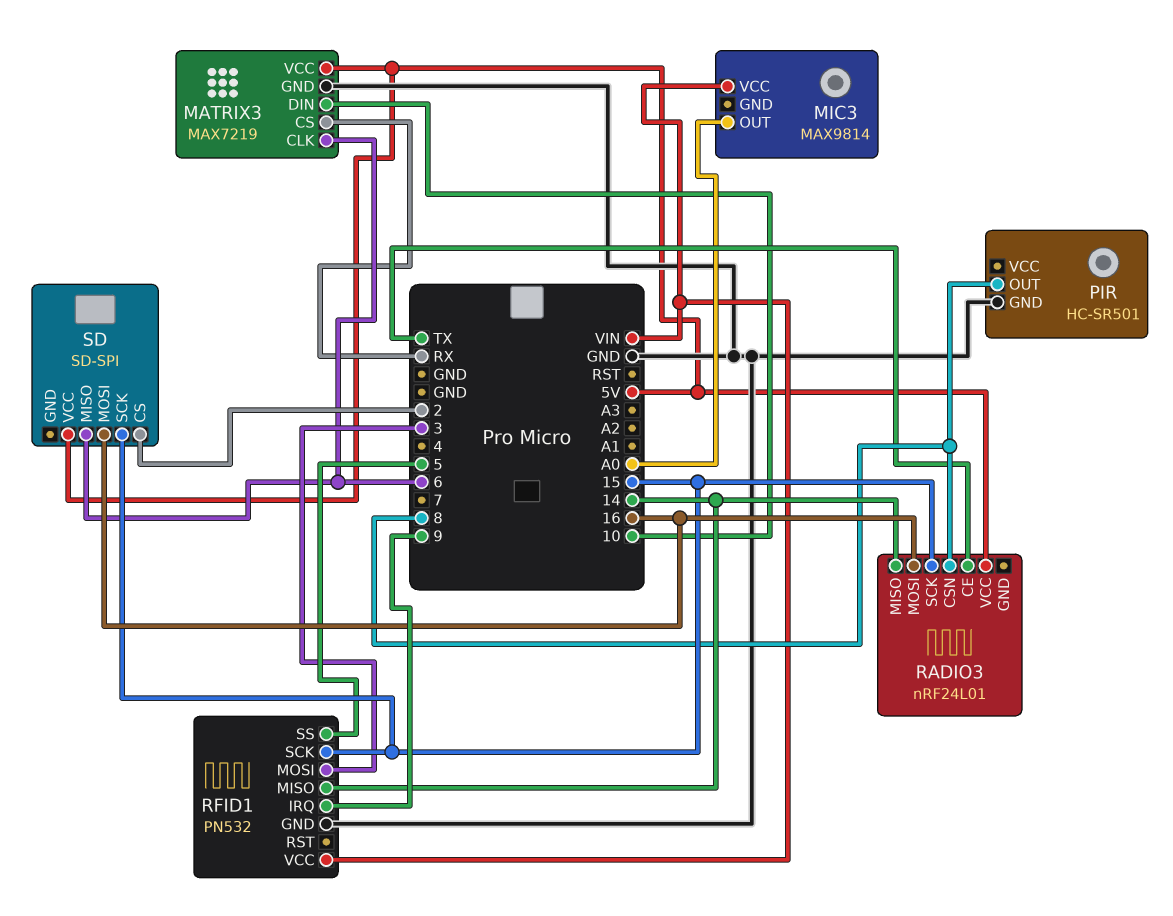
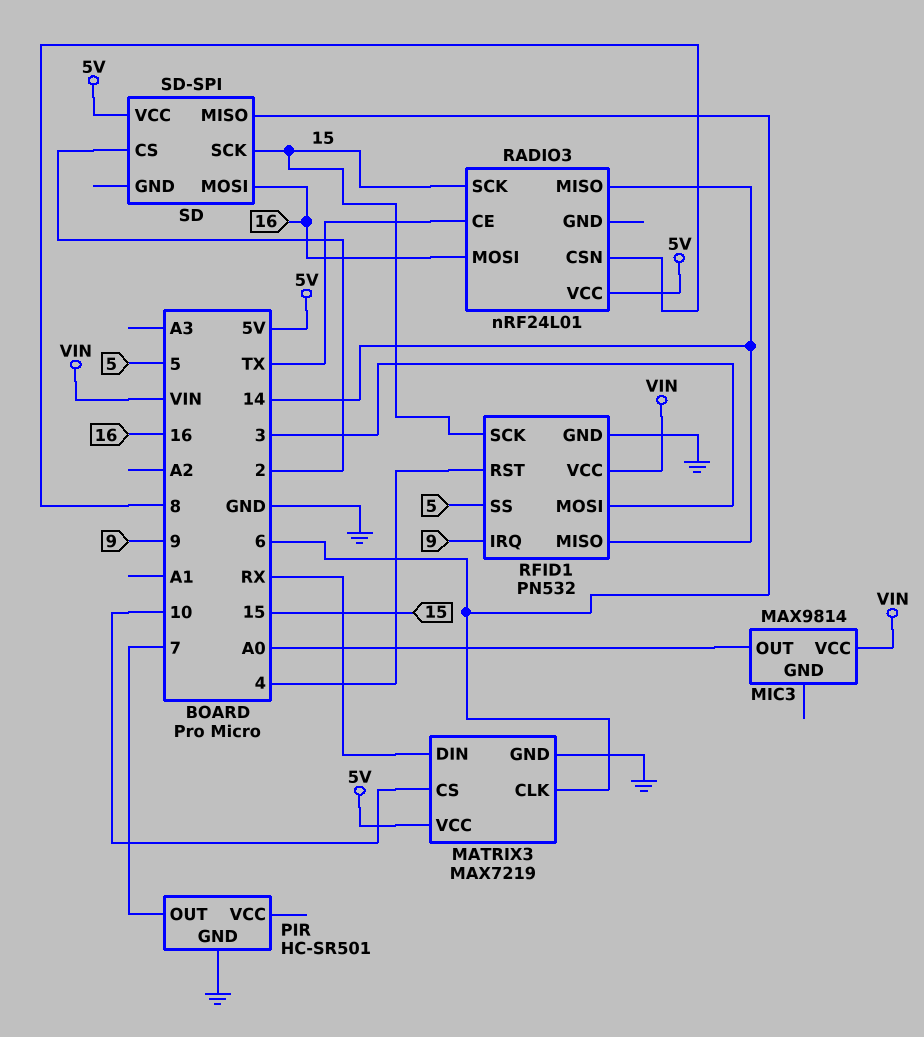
MATRIX3 pin CS: RX -> 10
MATRIX3 pin DIN: 10 -> RX
PIR pin OUT: 8 -> 7
RFID1 pin RST: none -> 4

